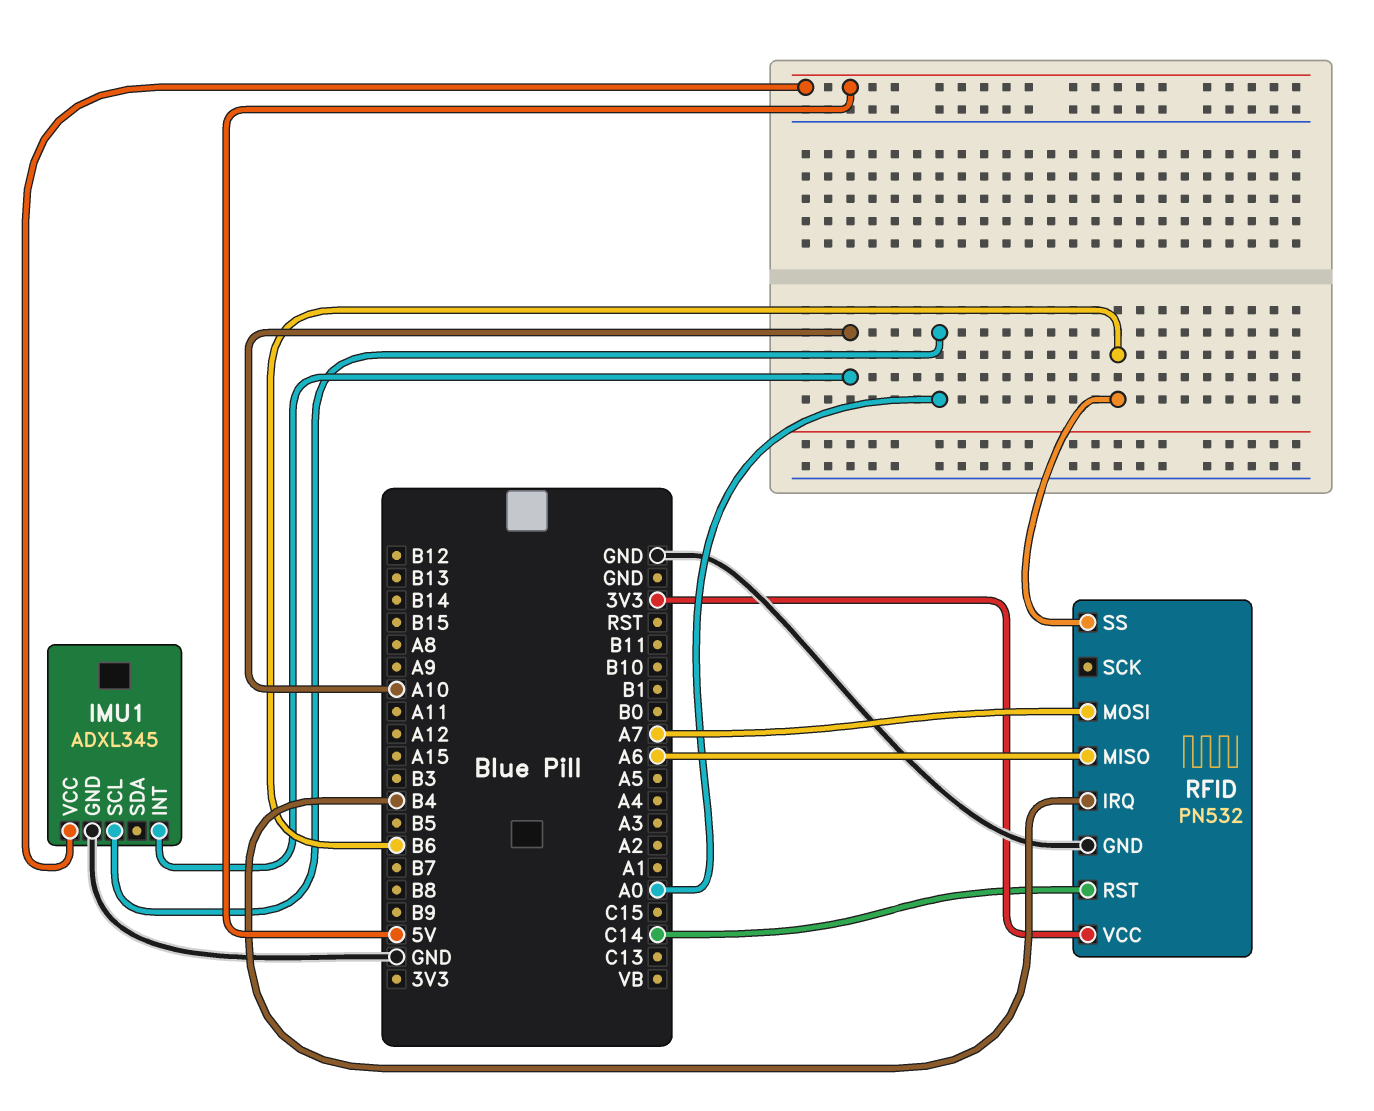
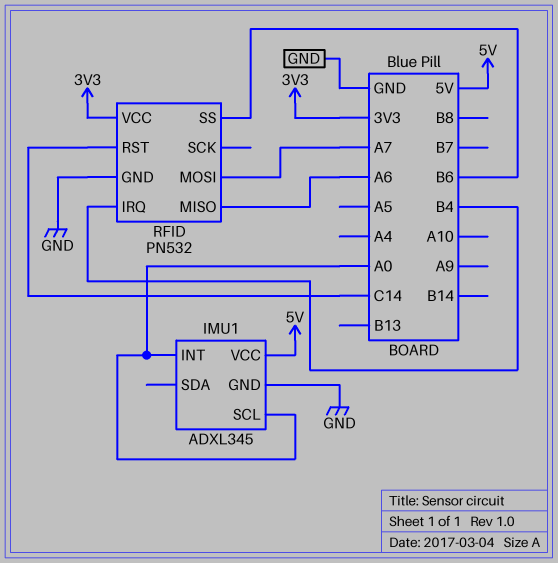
IMU1 pin INT: A10 -> A0

